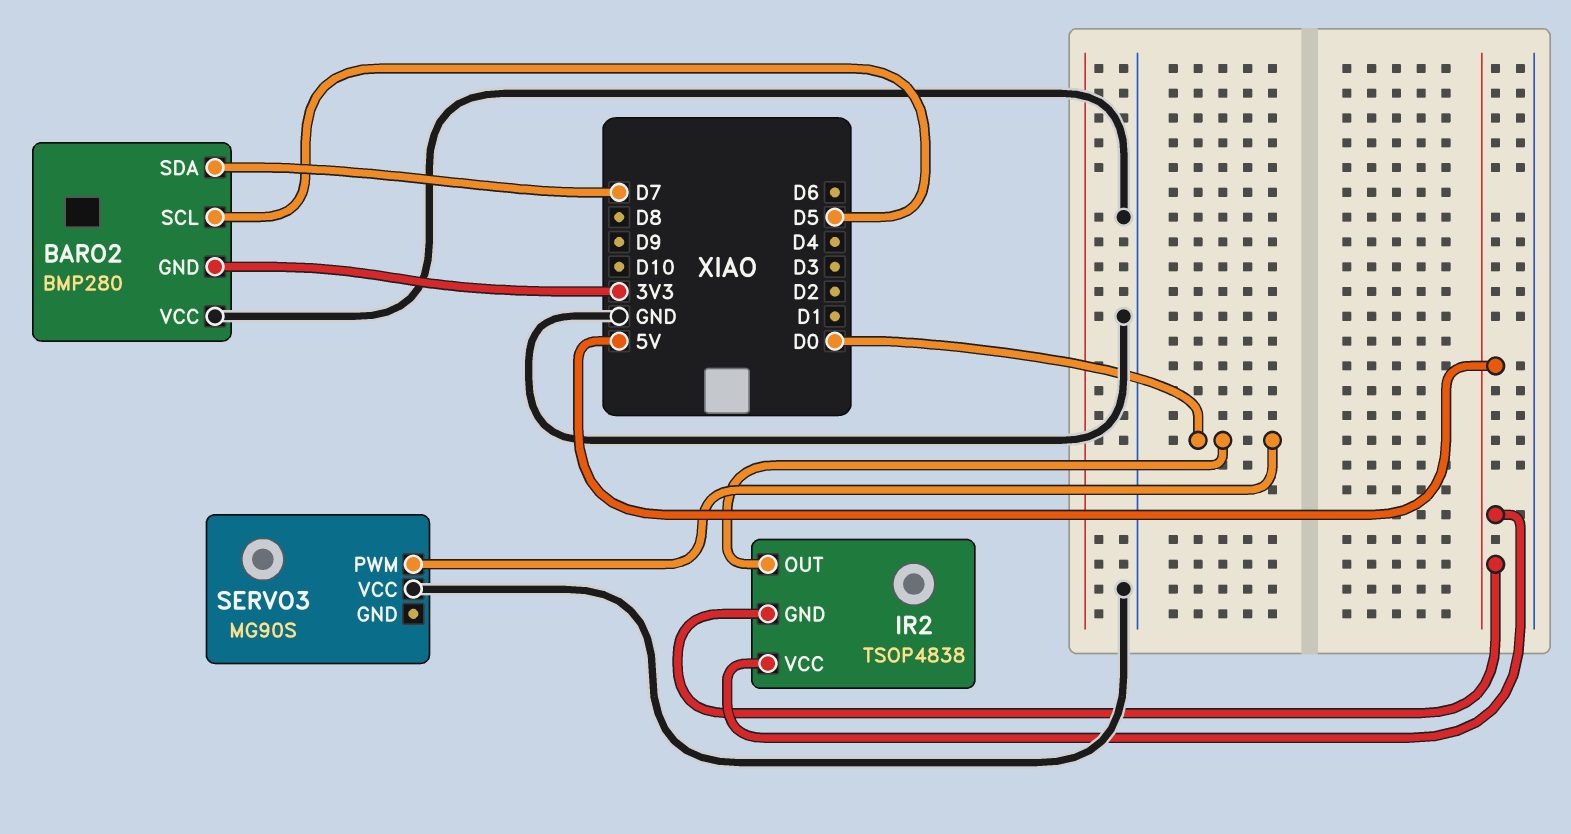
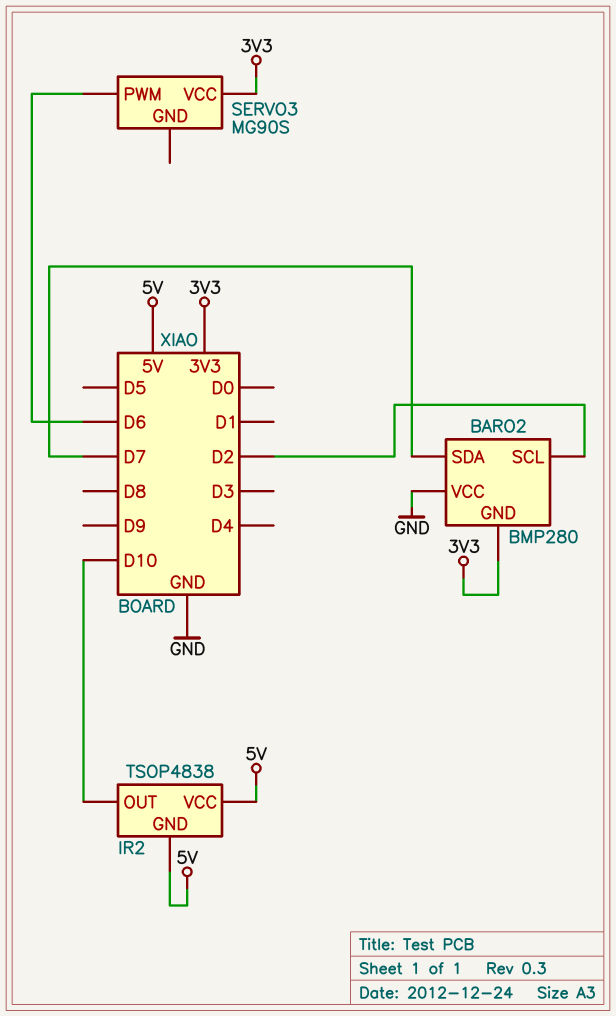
BARO2 pin SCL: D5 -> D2
IR2 pin OUT: D0 -> D10
SERVO3 pin PWM: D0 -> D6
SERVO3 pin VCC: GND -> 3V3

